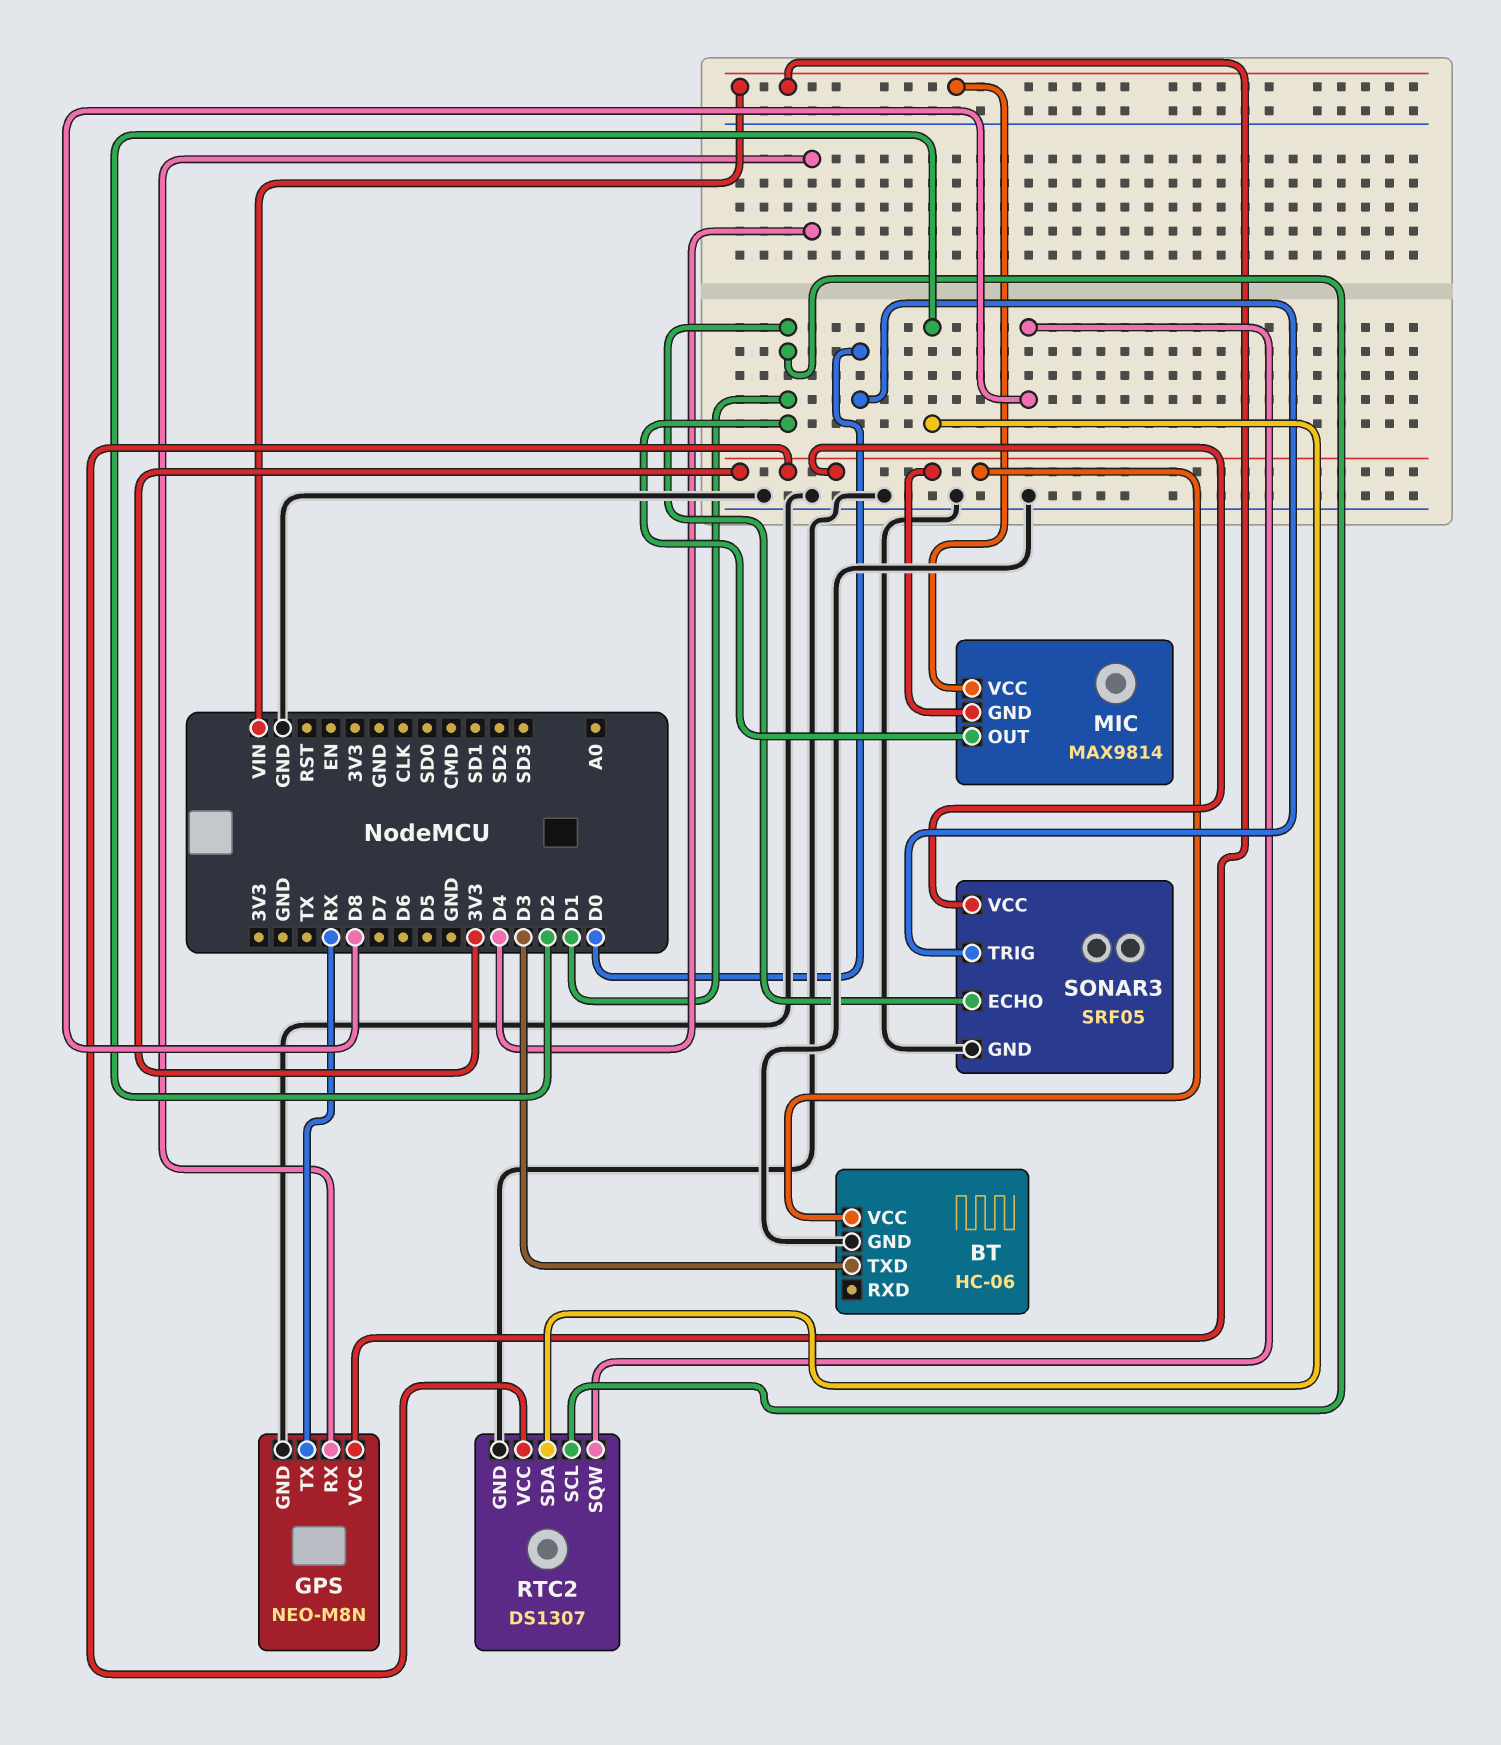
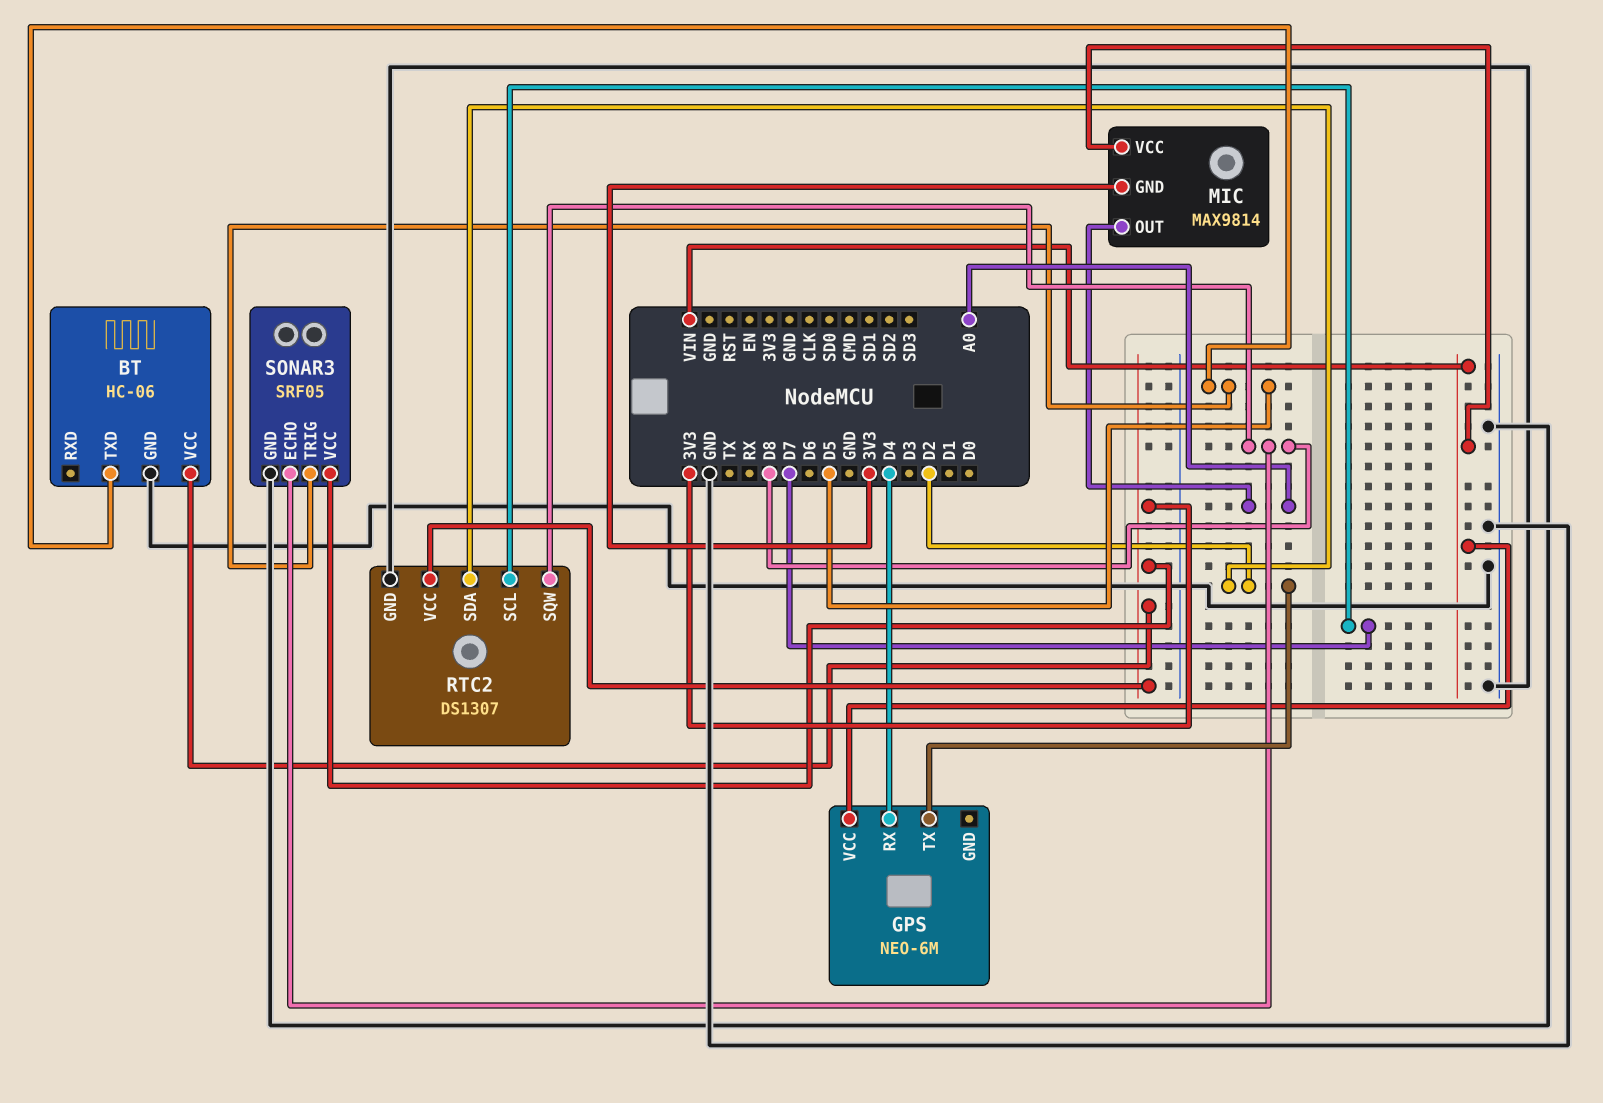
BT pin TXD: D3 -> D5
GPS: NEO-M8N -> NEO-6M
GPS pin GND: GND -> none
GPS pin TX: RX -> D2
MIC pin OUT: D1 -> A0
RTC2 pin SCL: D1 -> D7
SONAR3 pin ECHO: D1 -> D8
SONAR3 pin TRIG: D0 -> D5

